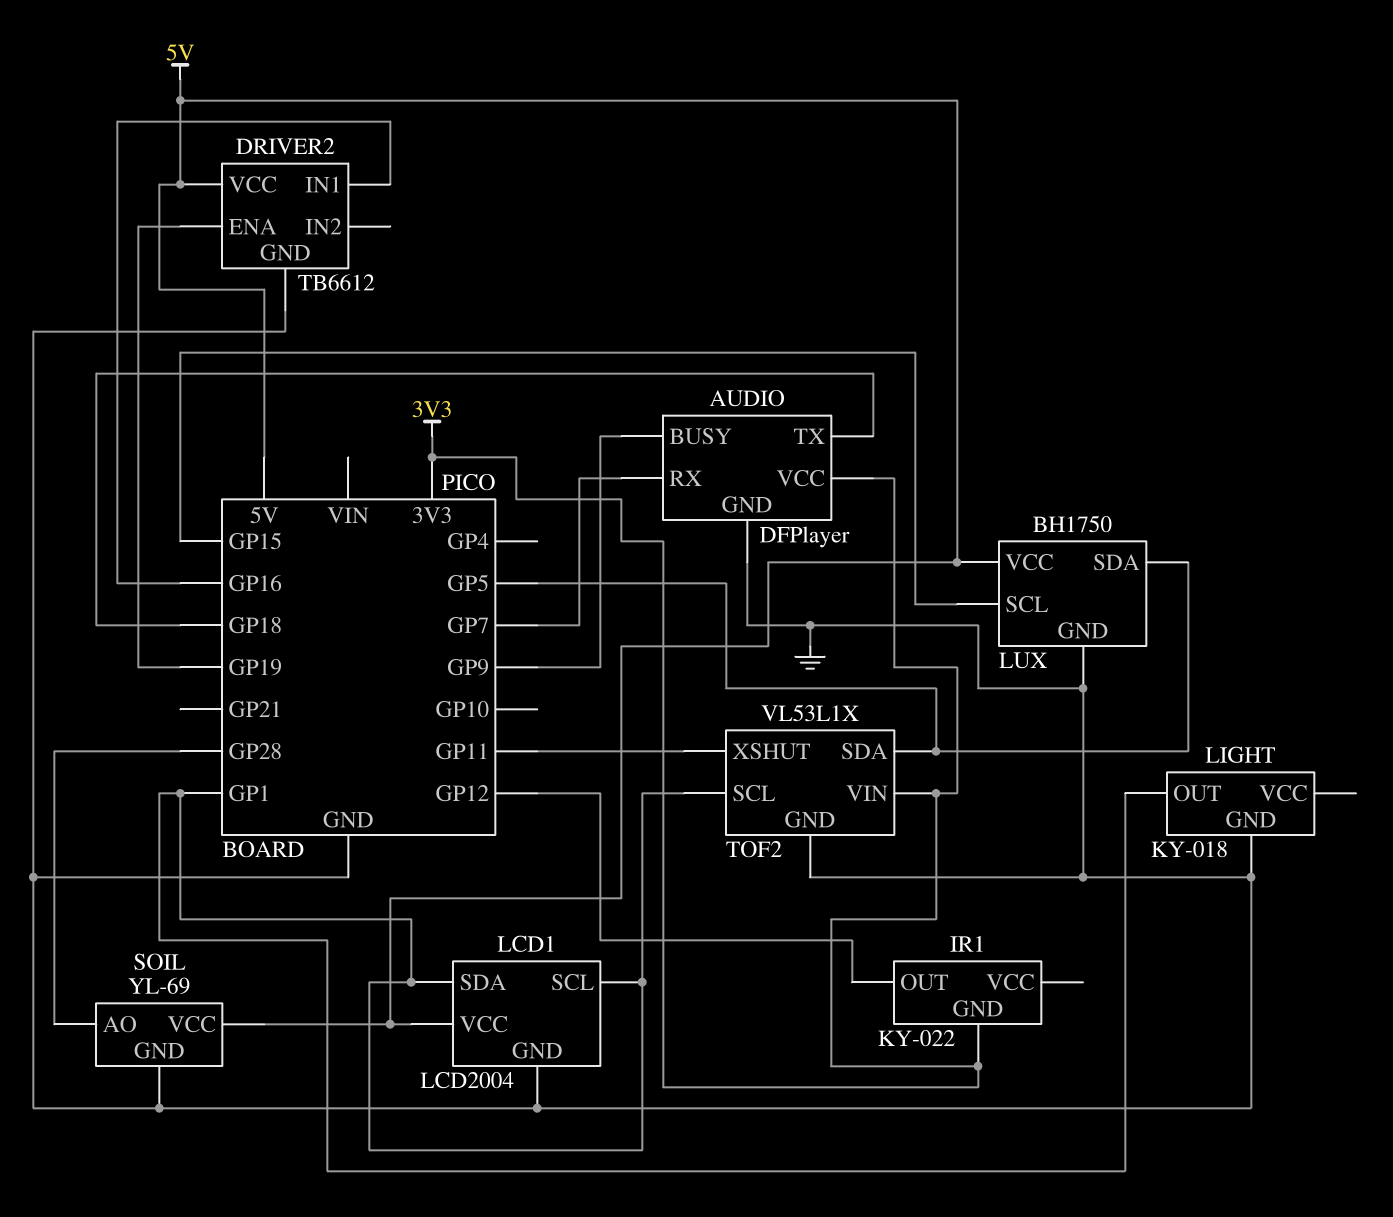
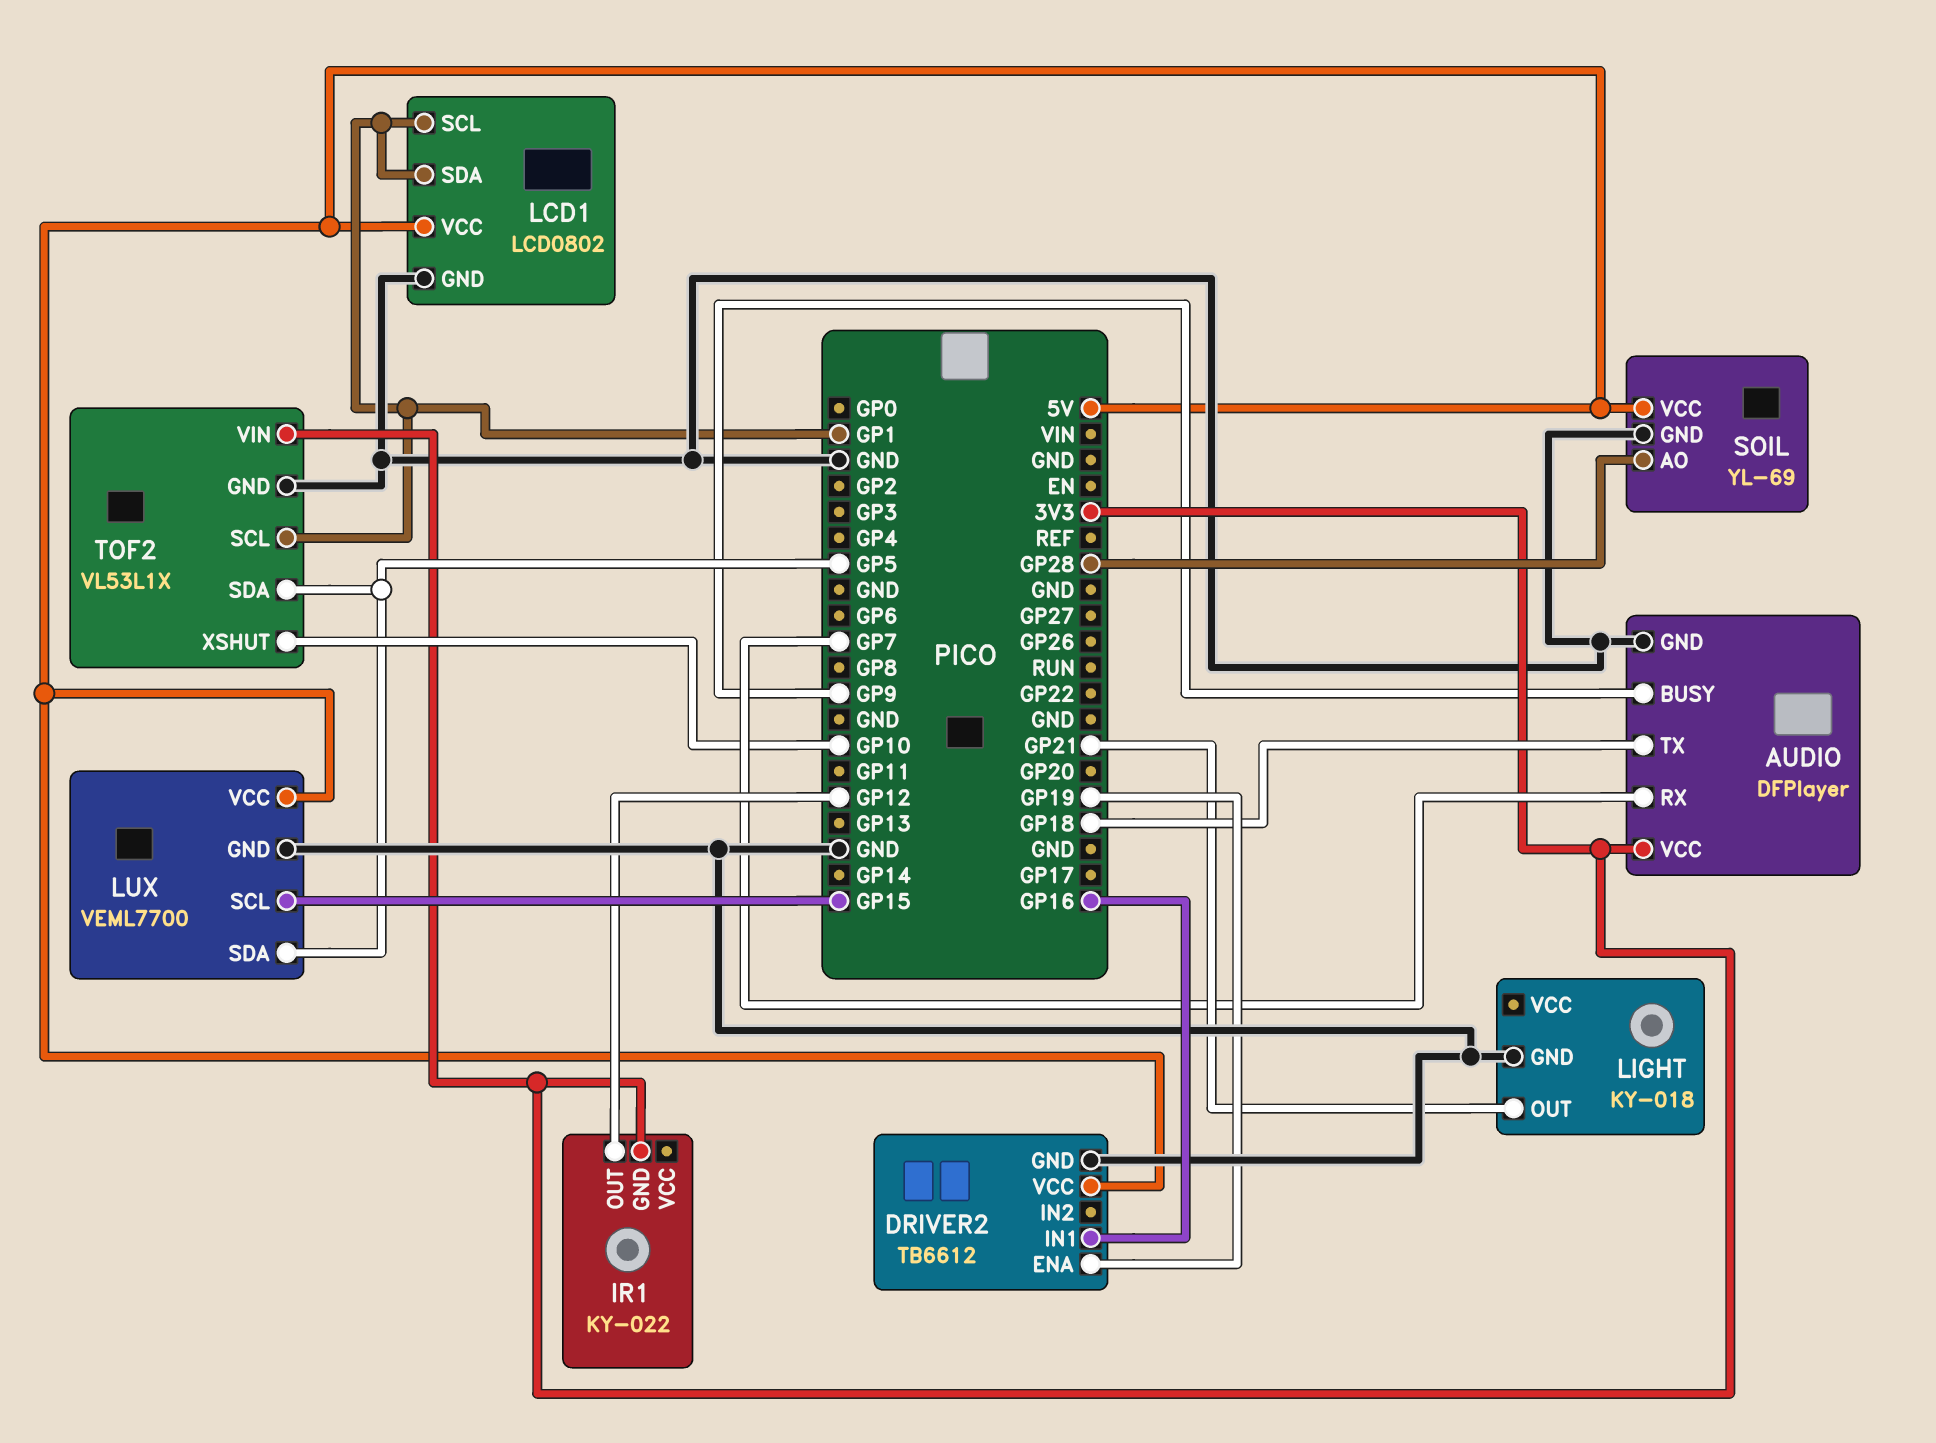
LCD1: LCD2004 -> LCD0802
LIGHT pin OUT: GP1 -> GP21
LUX: BH1750 -> VEML7700
TOF2 pin XSHUT: GP11 -> GP10

